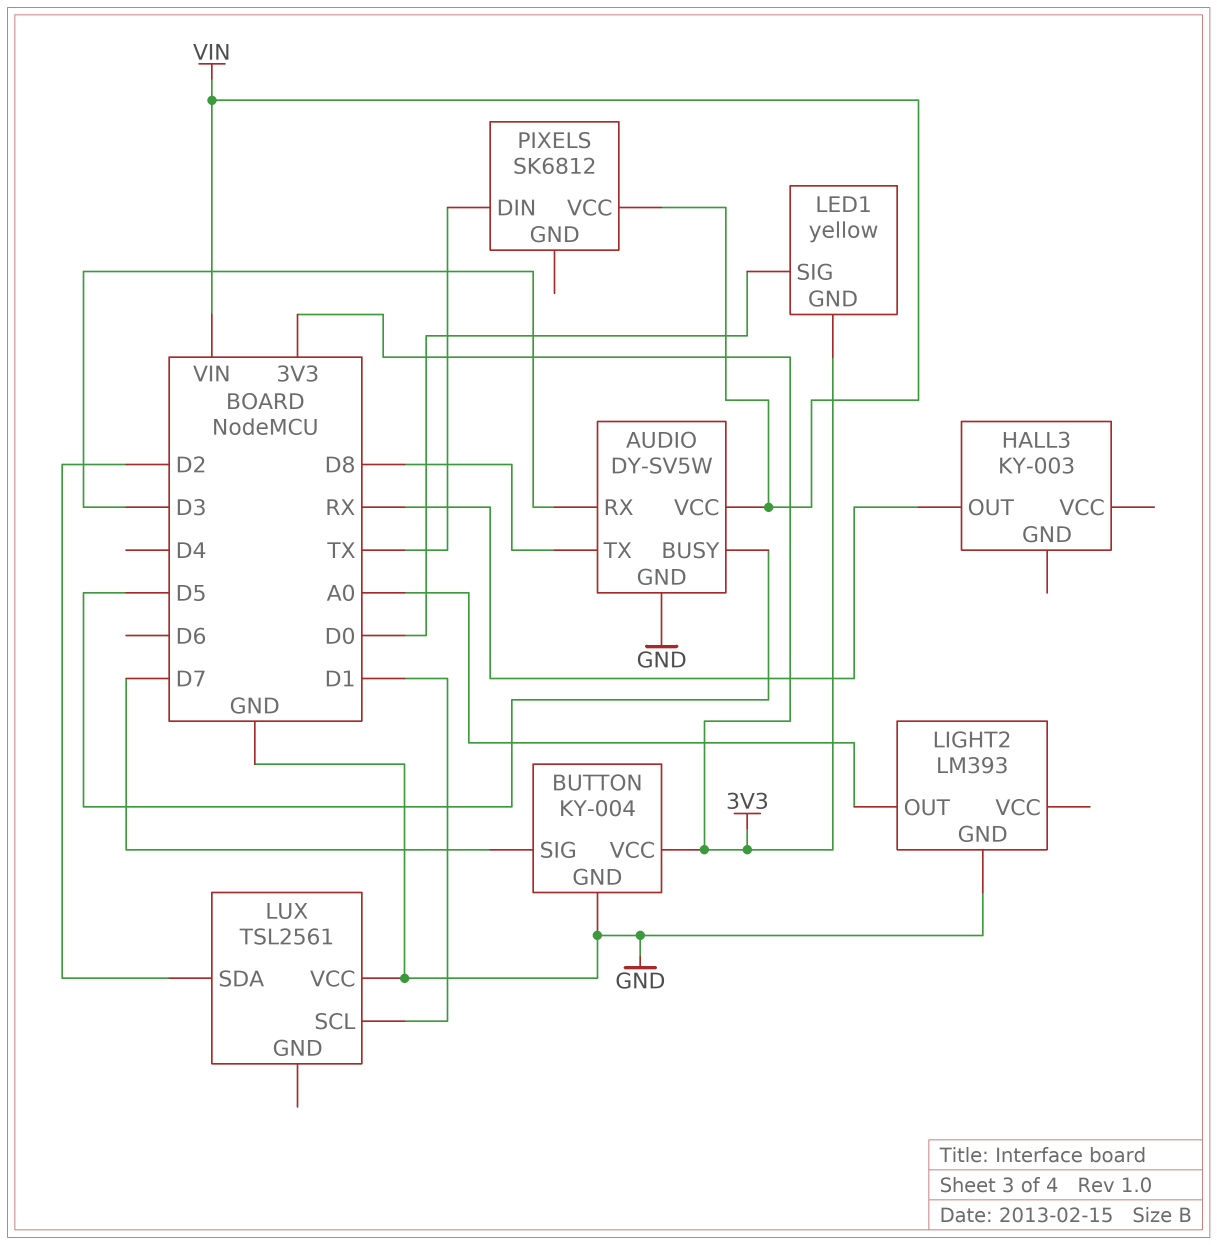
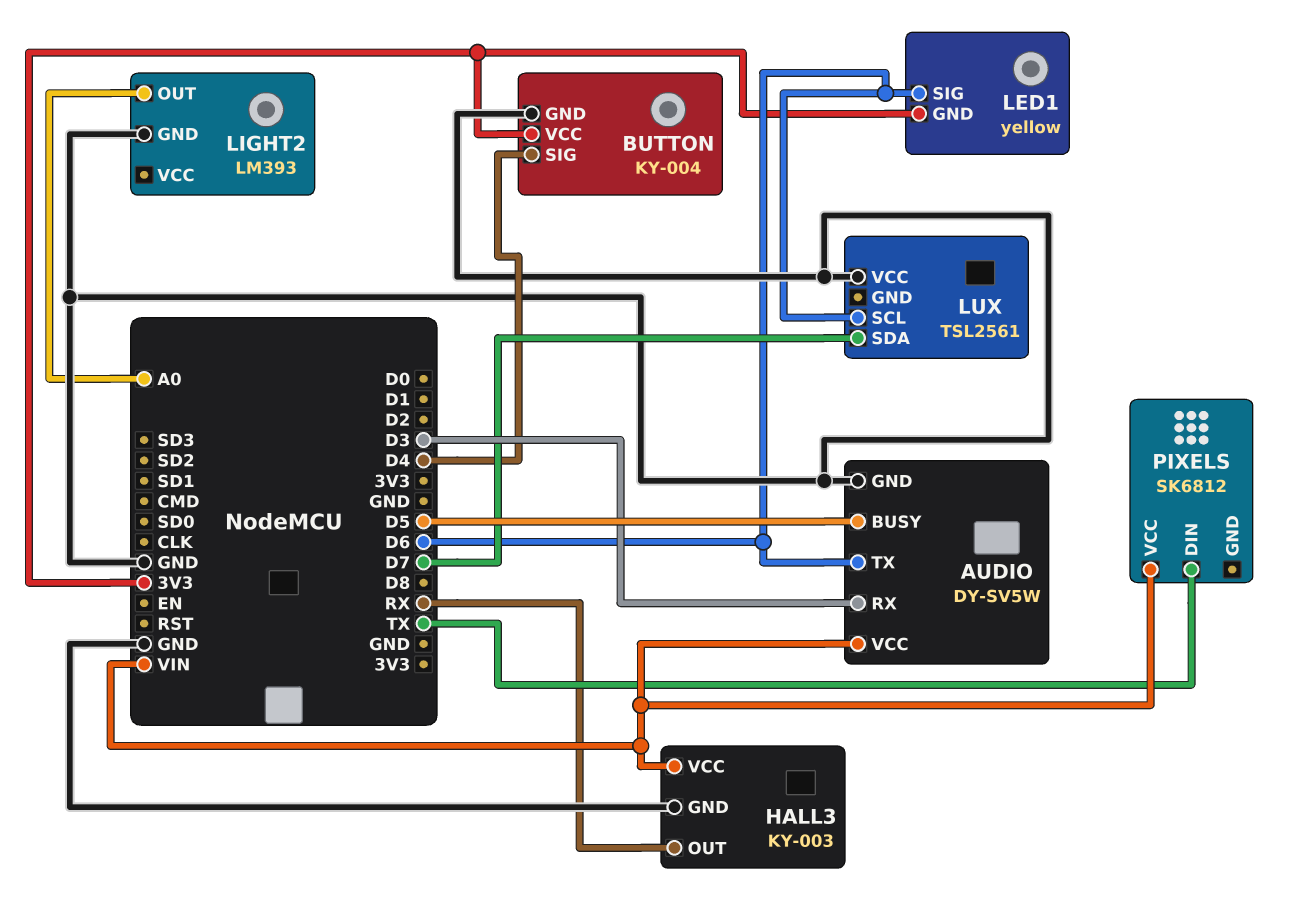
AUDIO pin TX: D8 -> D6
BUTTON pin SIG: D7 -> D4
HALL3 pin GND: none -> GND
HALL3 pin VCC: none -> VIN
LED1 pin SIG: D0 -> D6
LUX pin SCL: D1 -> D6
LUX pin SDA: D2 -> D7

